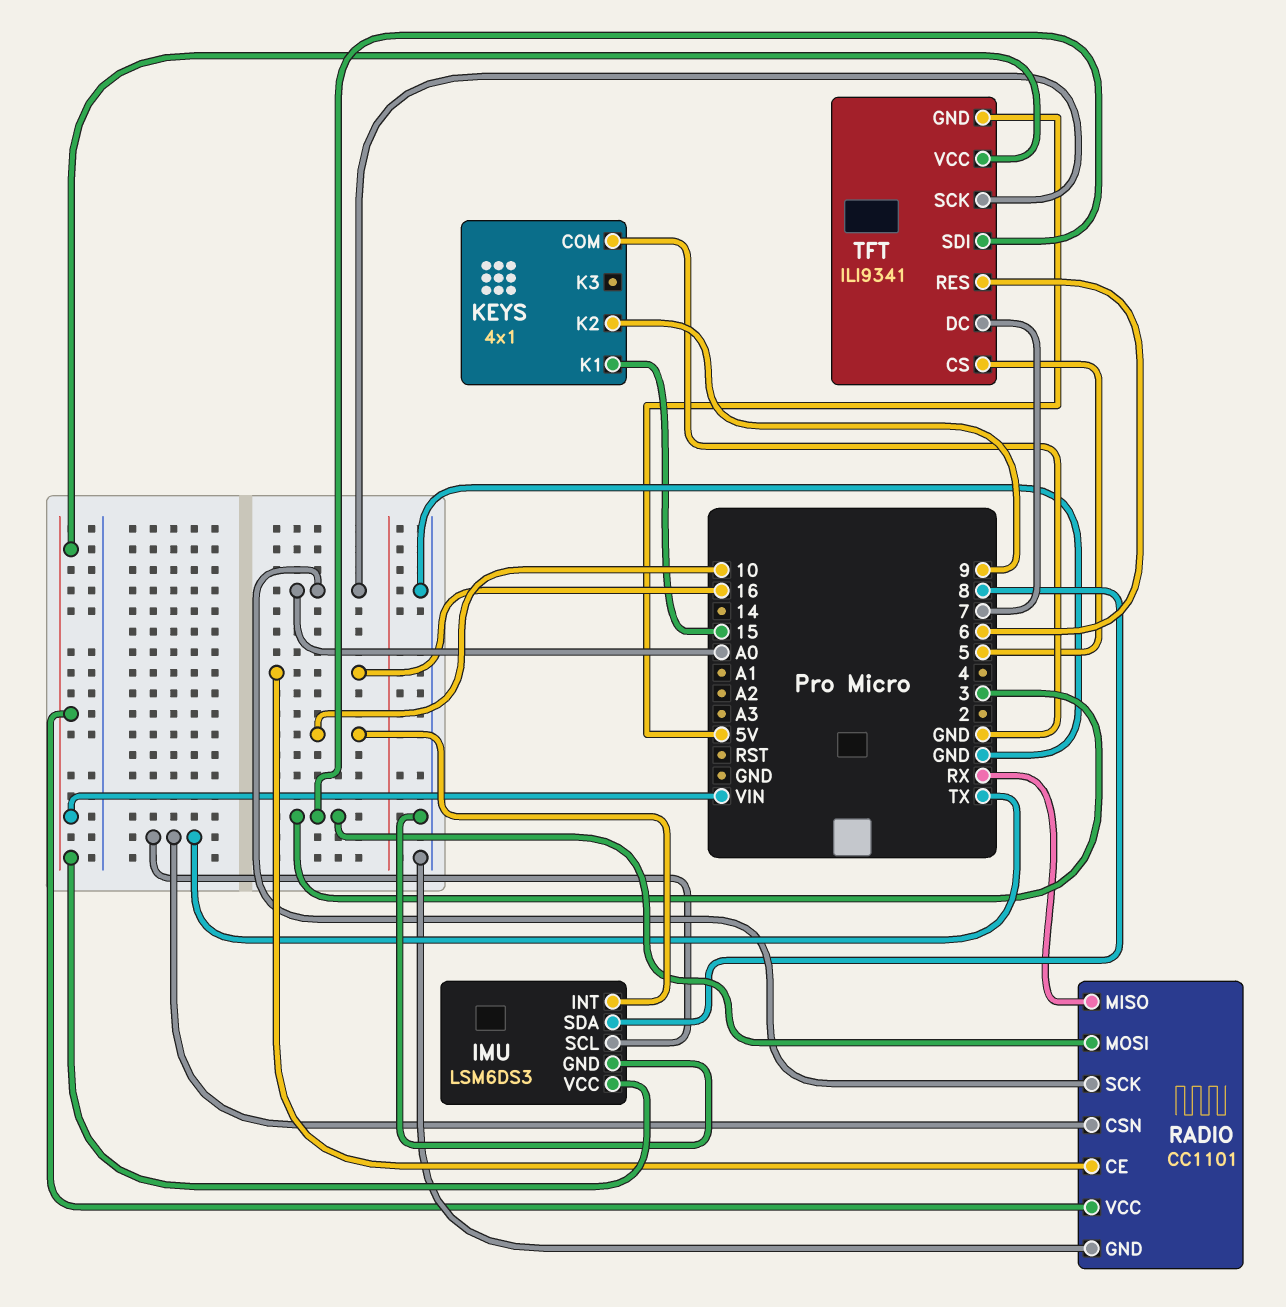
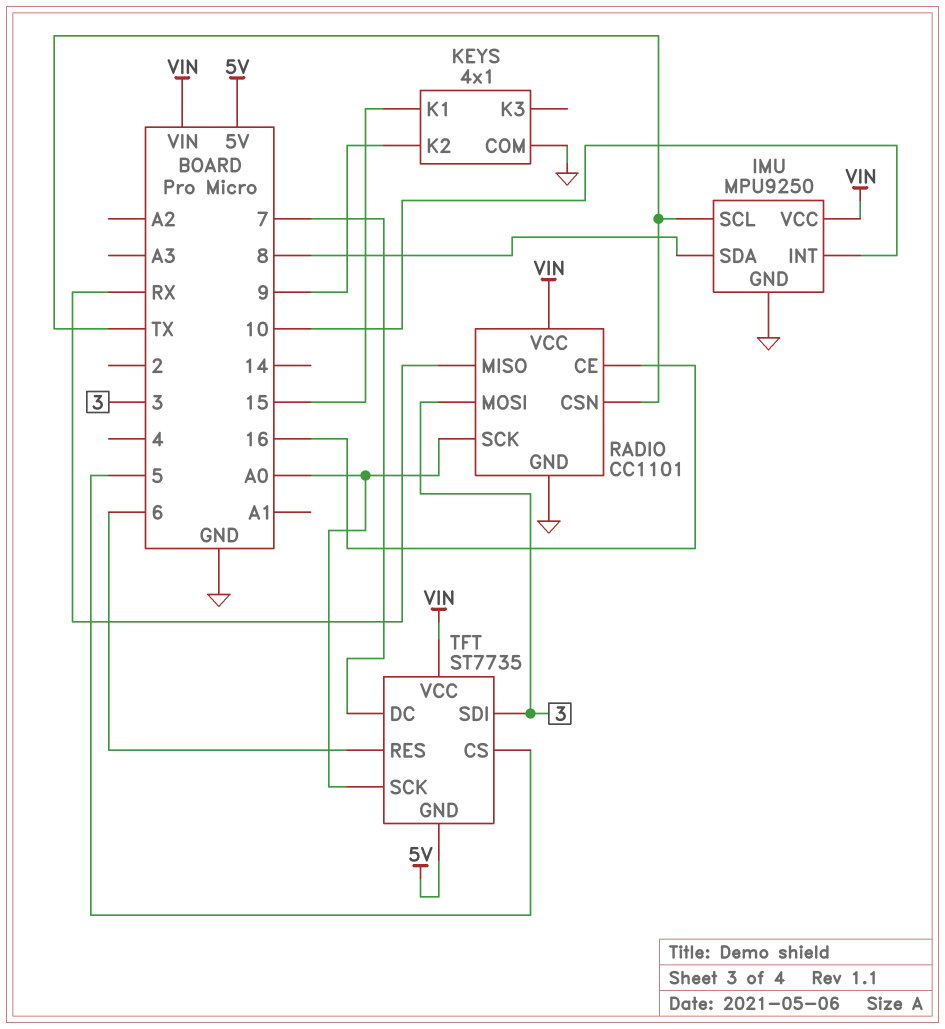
IMU: LSM6DS3 -> MPU9250
TFT: ILI9341 -> ST7735

